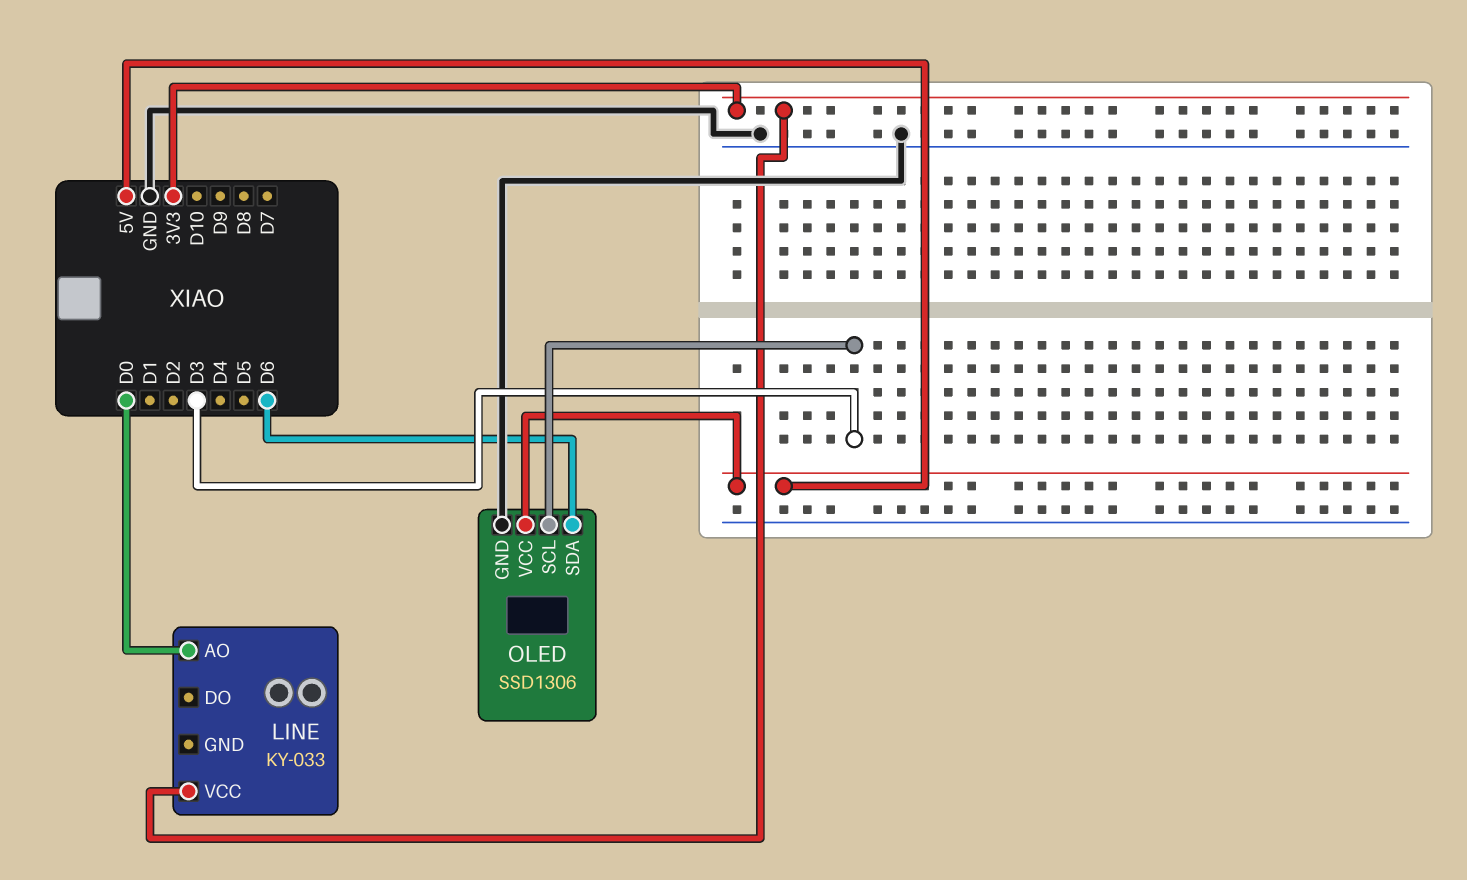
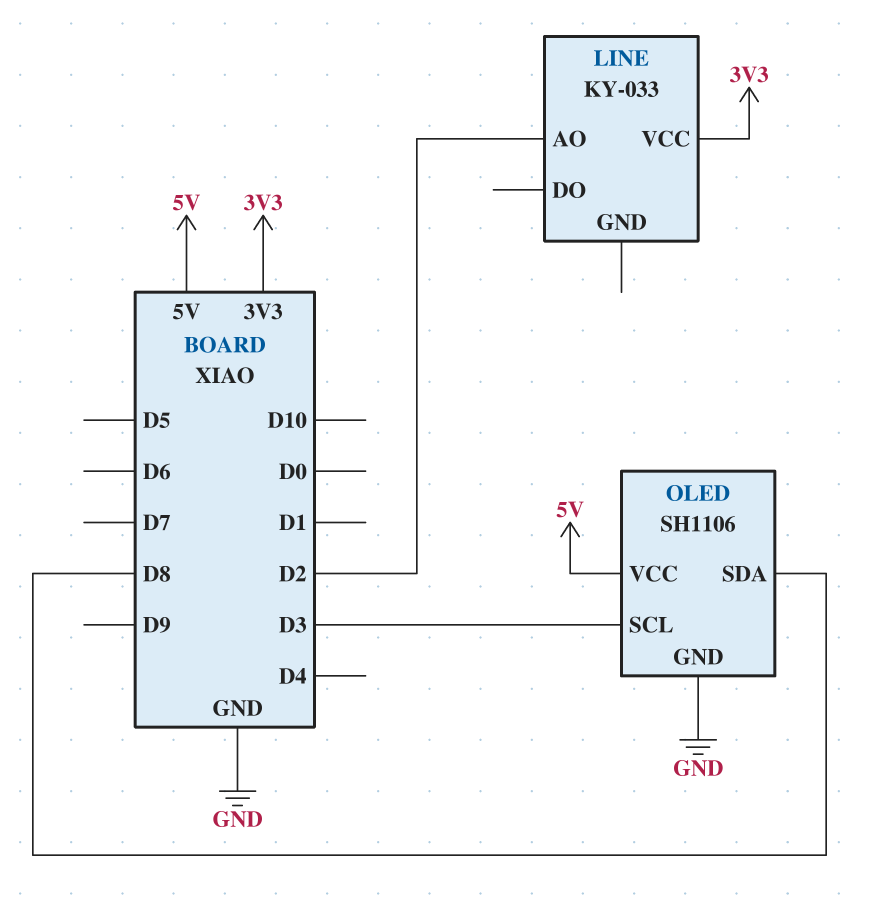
LINE pin AO: D0 -> D2
OLED: SSD1306 -> SH1106
OLED pin SDA: D6 -> D8

